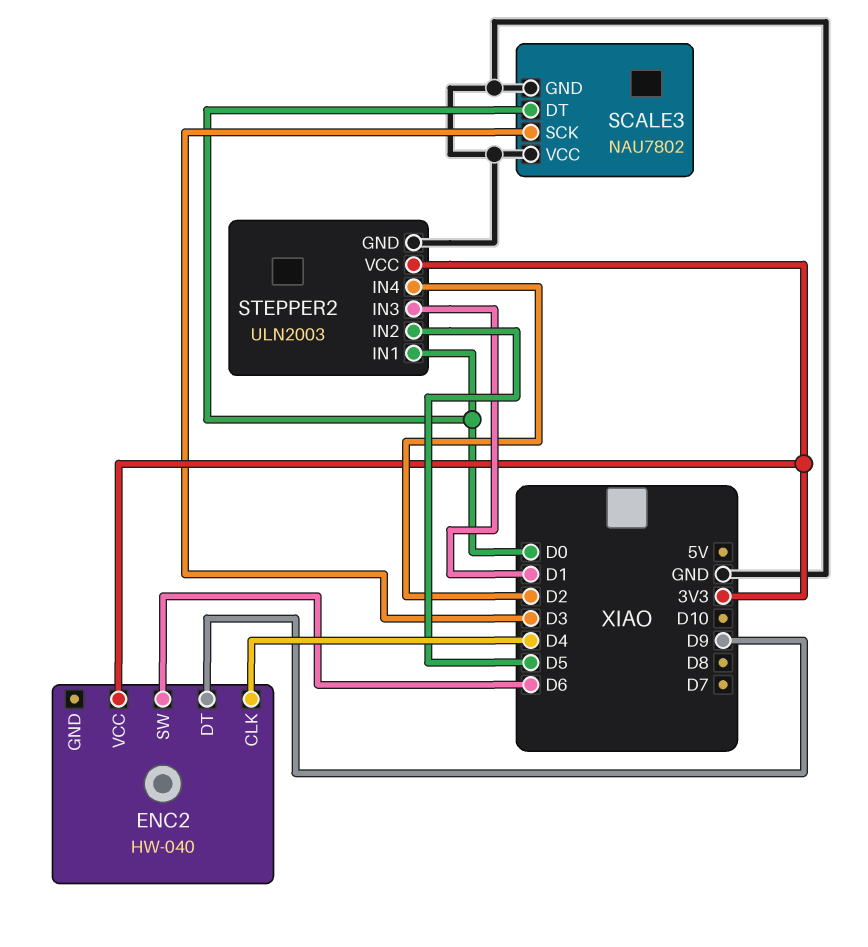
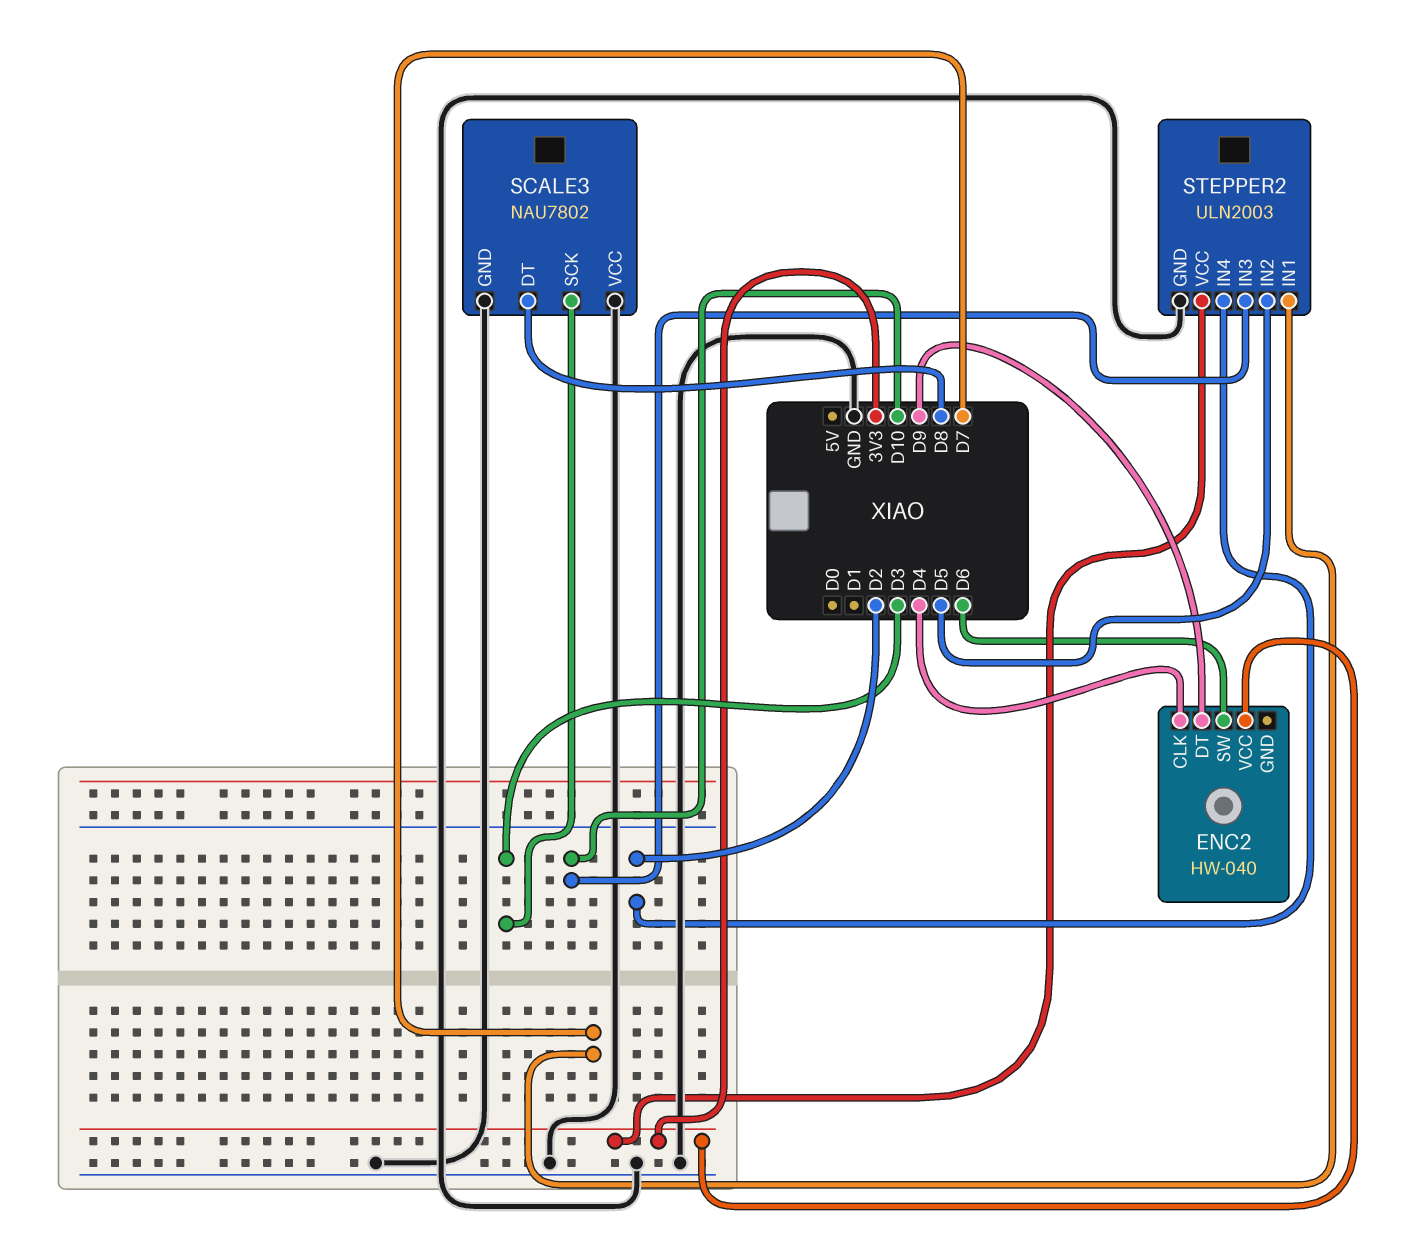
SCALE3 pin DT: D0 -> D8
STEPPER2 pin IN1: D0 -> D7
STEPPER2 pin IN3: D1 -> D10

